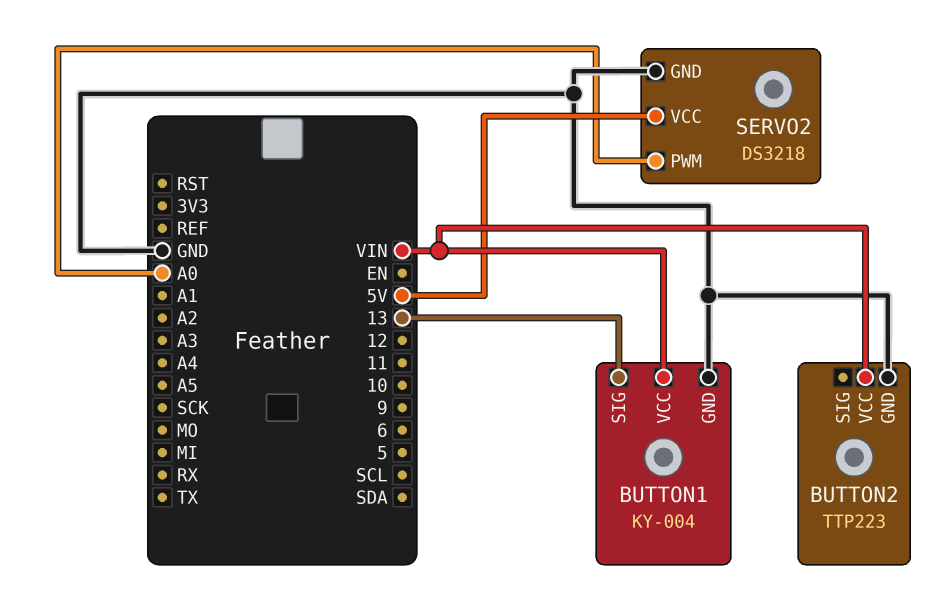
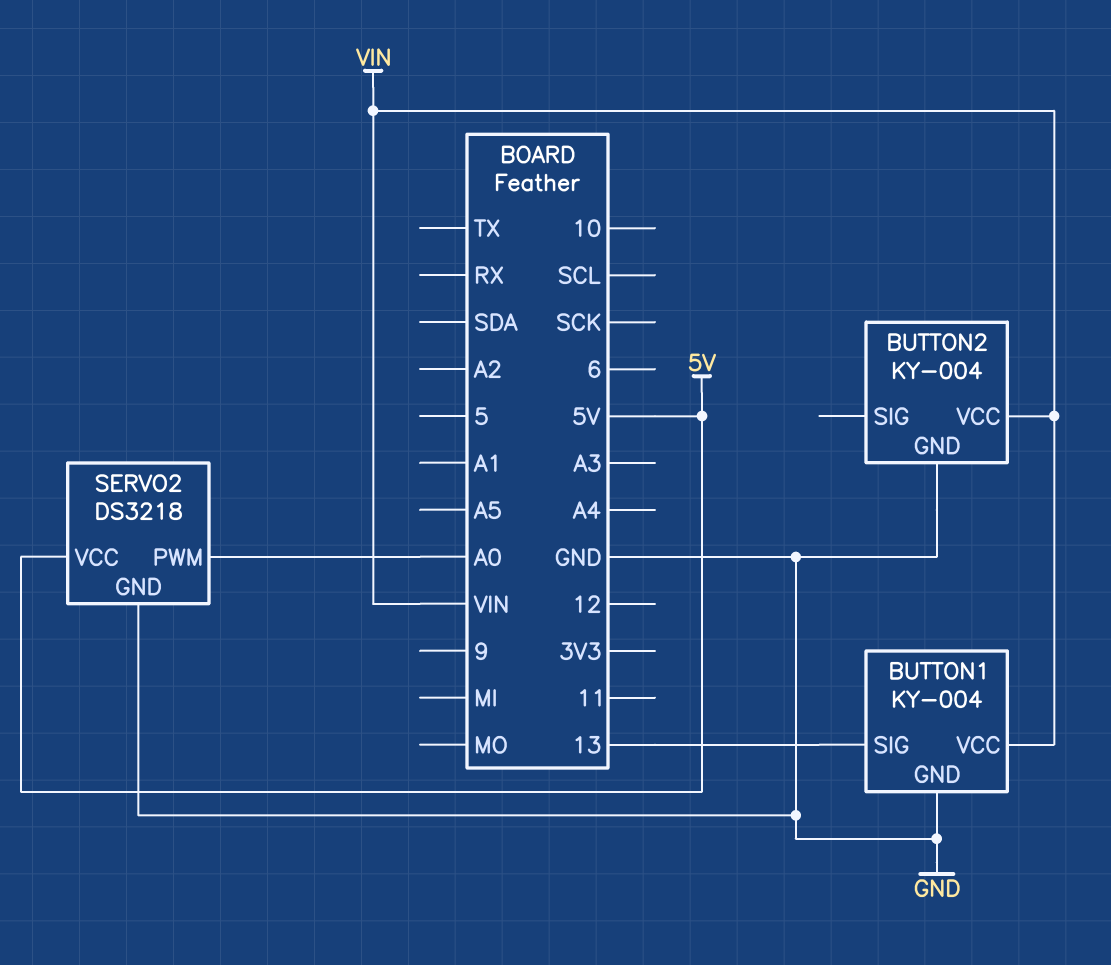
BUTTON2: TTP223 -> KY-004

